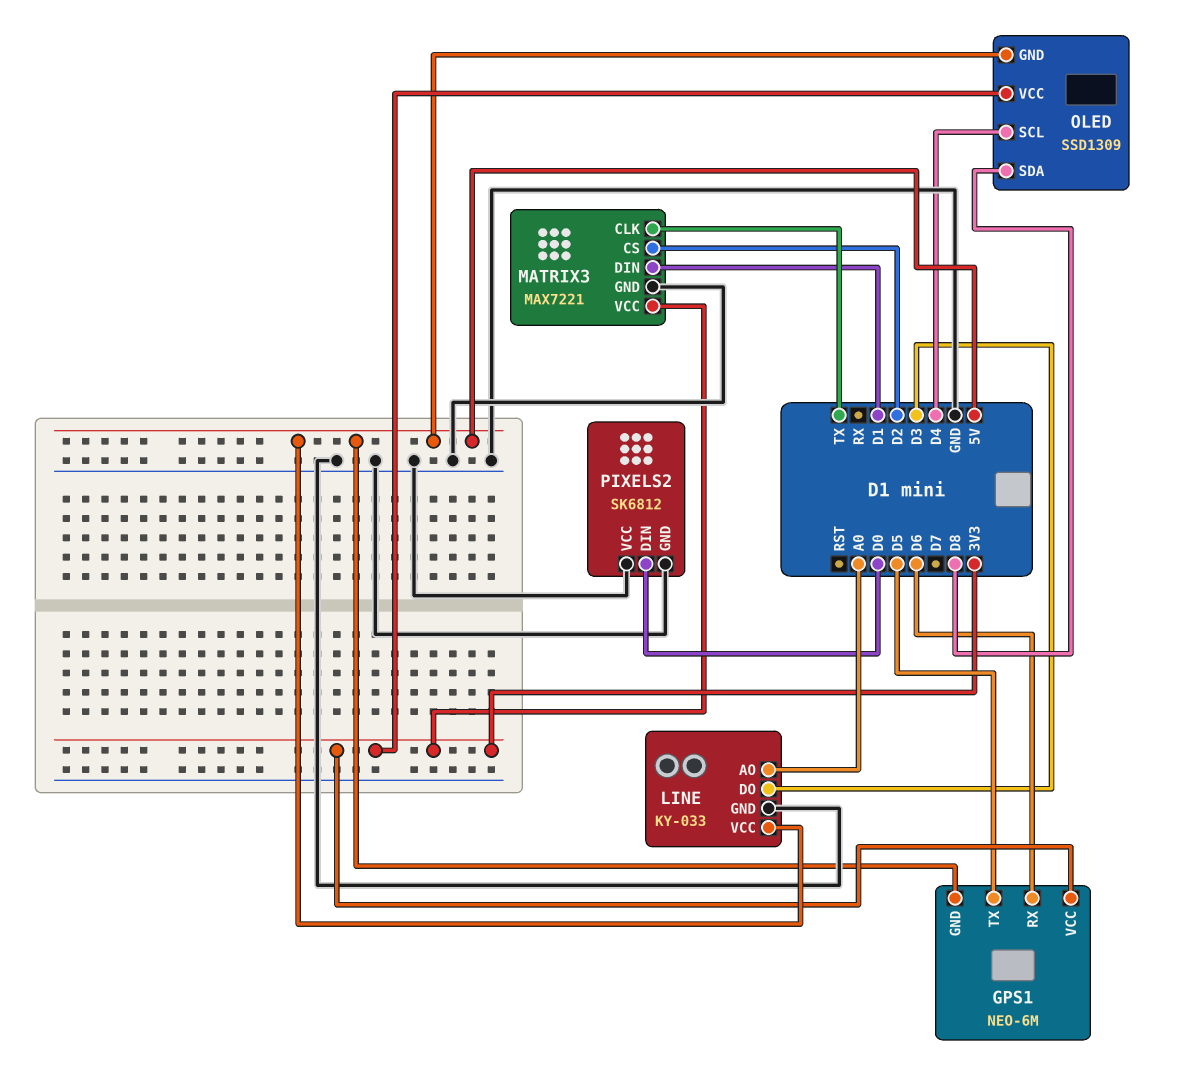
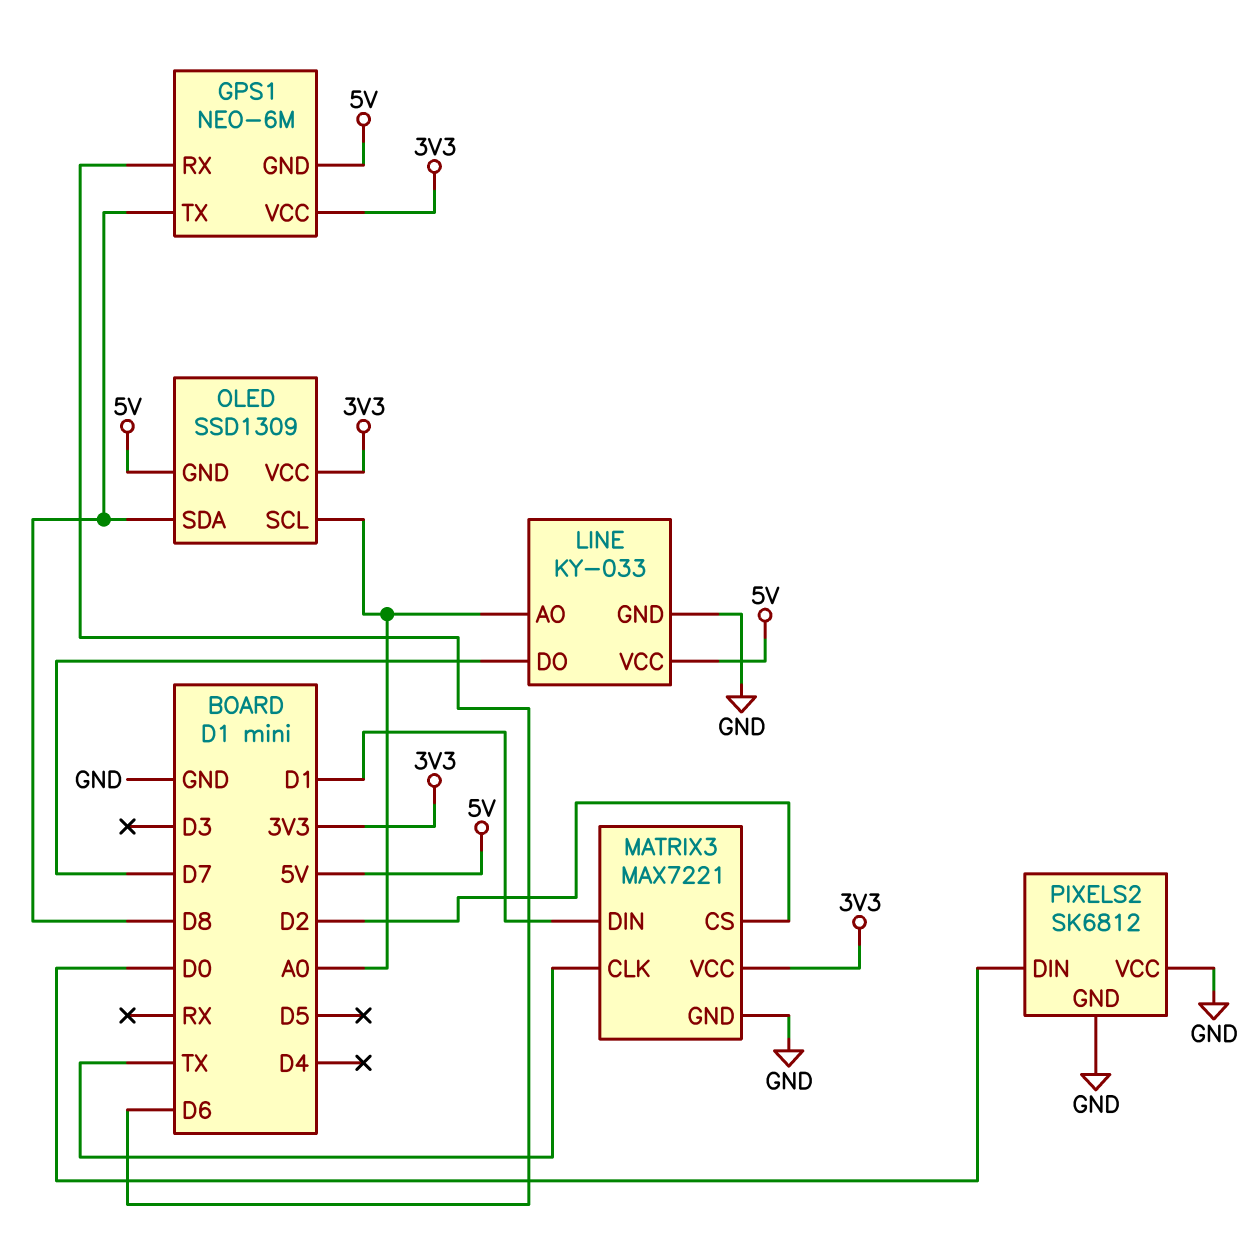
GPS1 pin TX: D5 -> D8
LINE pin DO: D3 -> D7
OLED pin SCL: D4 -> A0

